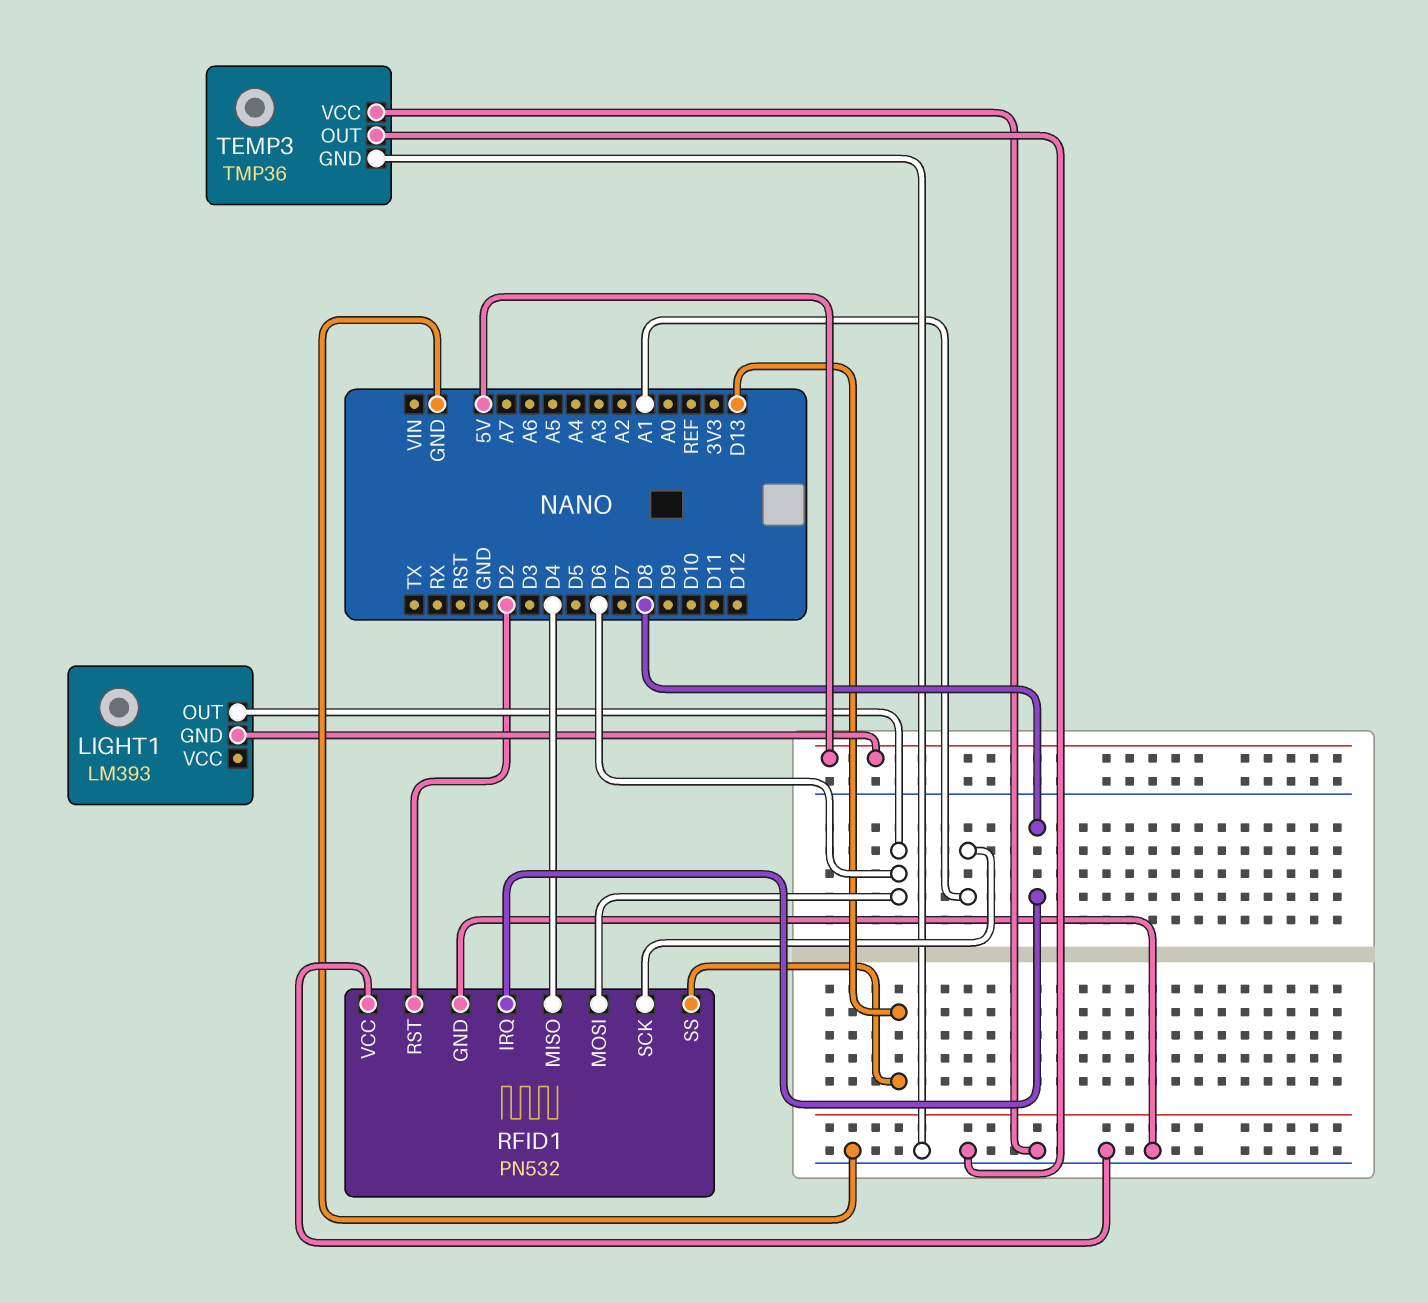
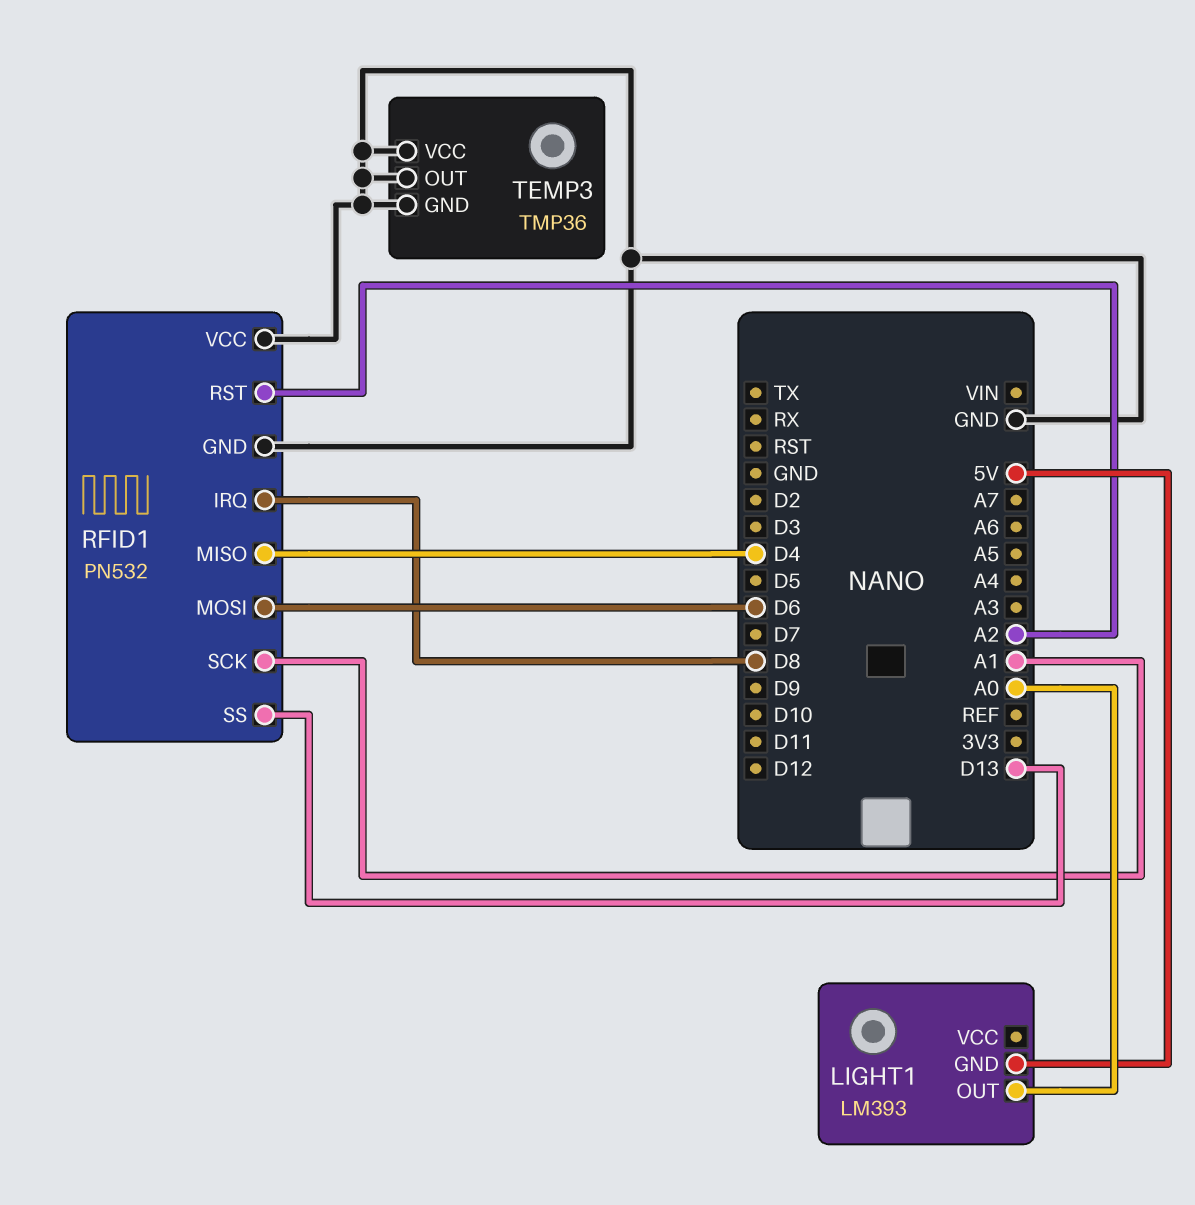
LIGHT1 pin OUT: D6 -> A0
RFID1 pin RST: D2 -> A2

